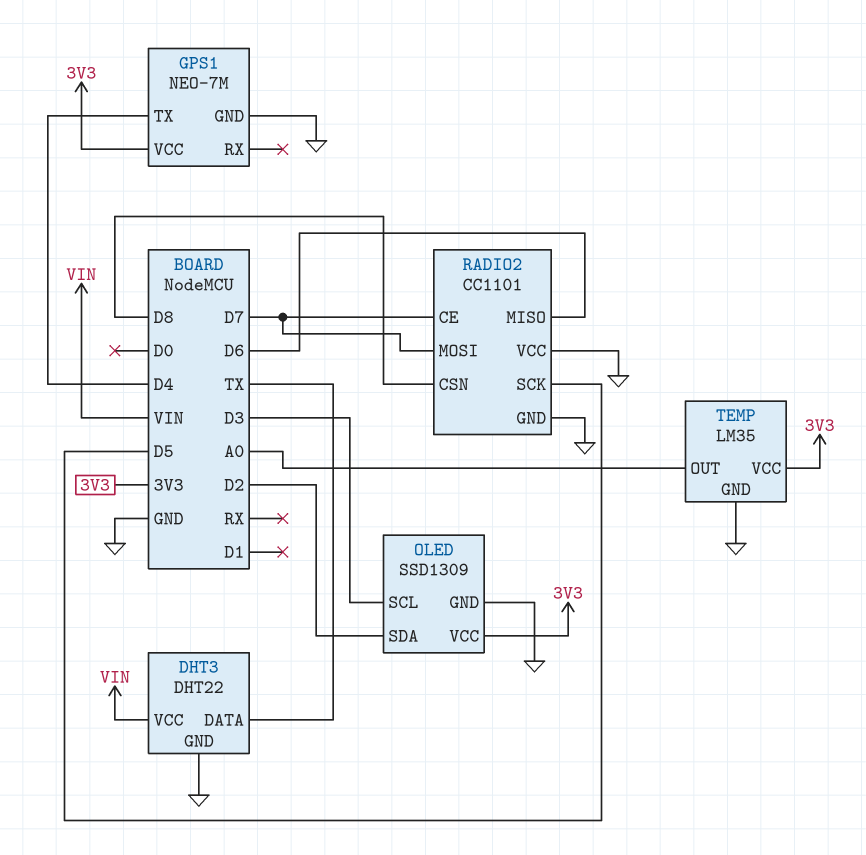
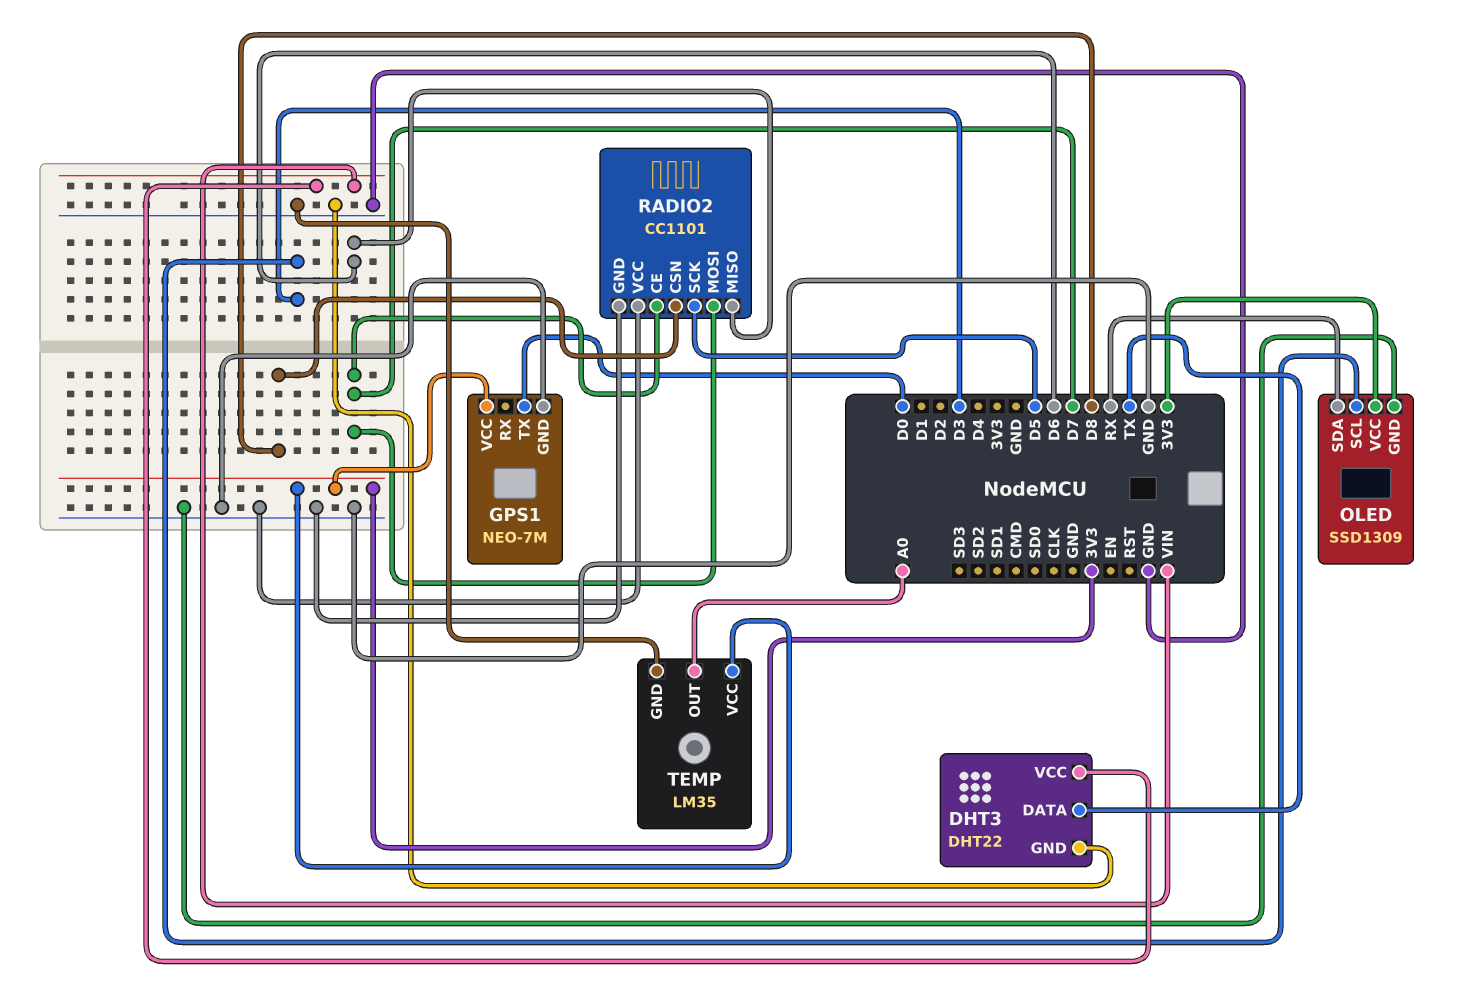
GPS1 pin TX: D4 -> D0
OLED pin SDA: D2 -> RX

